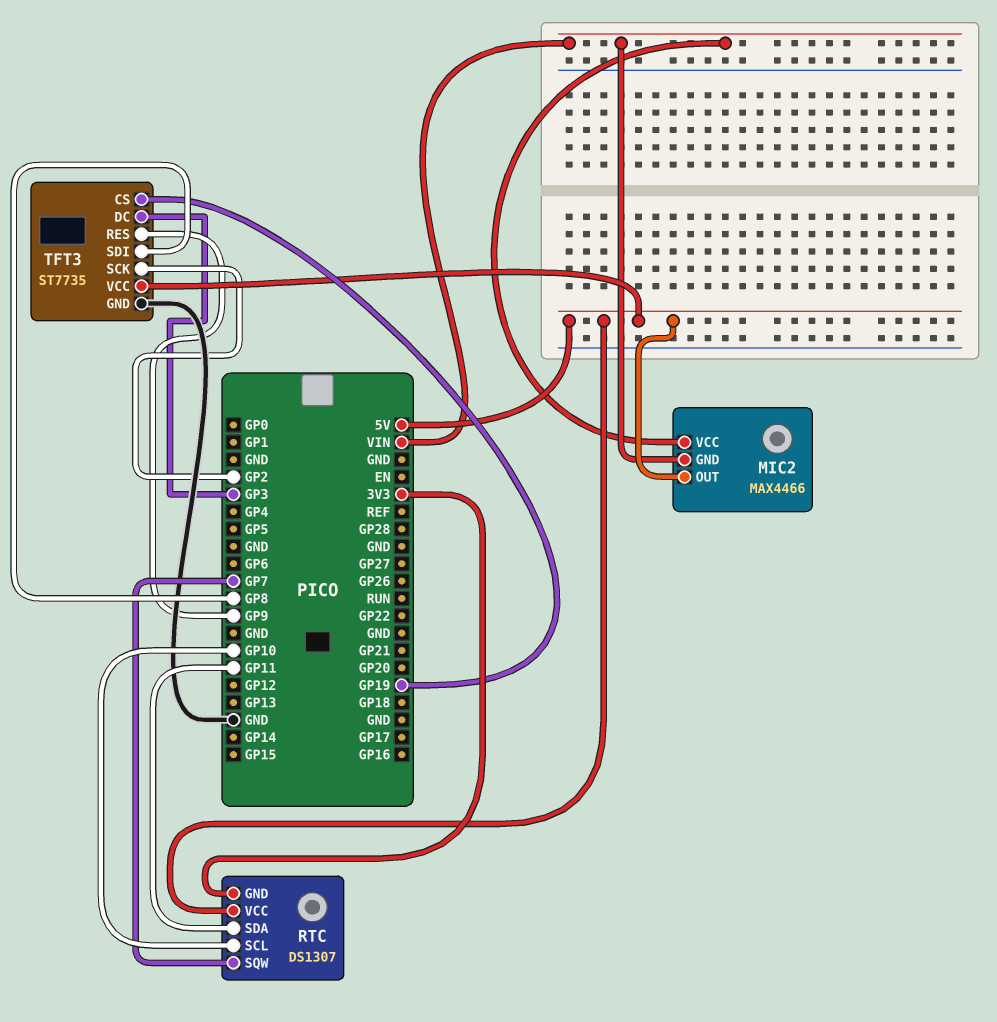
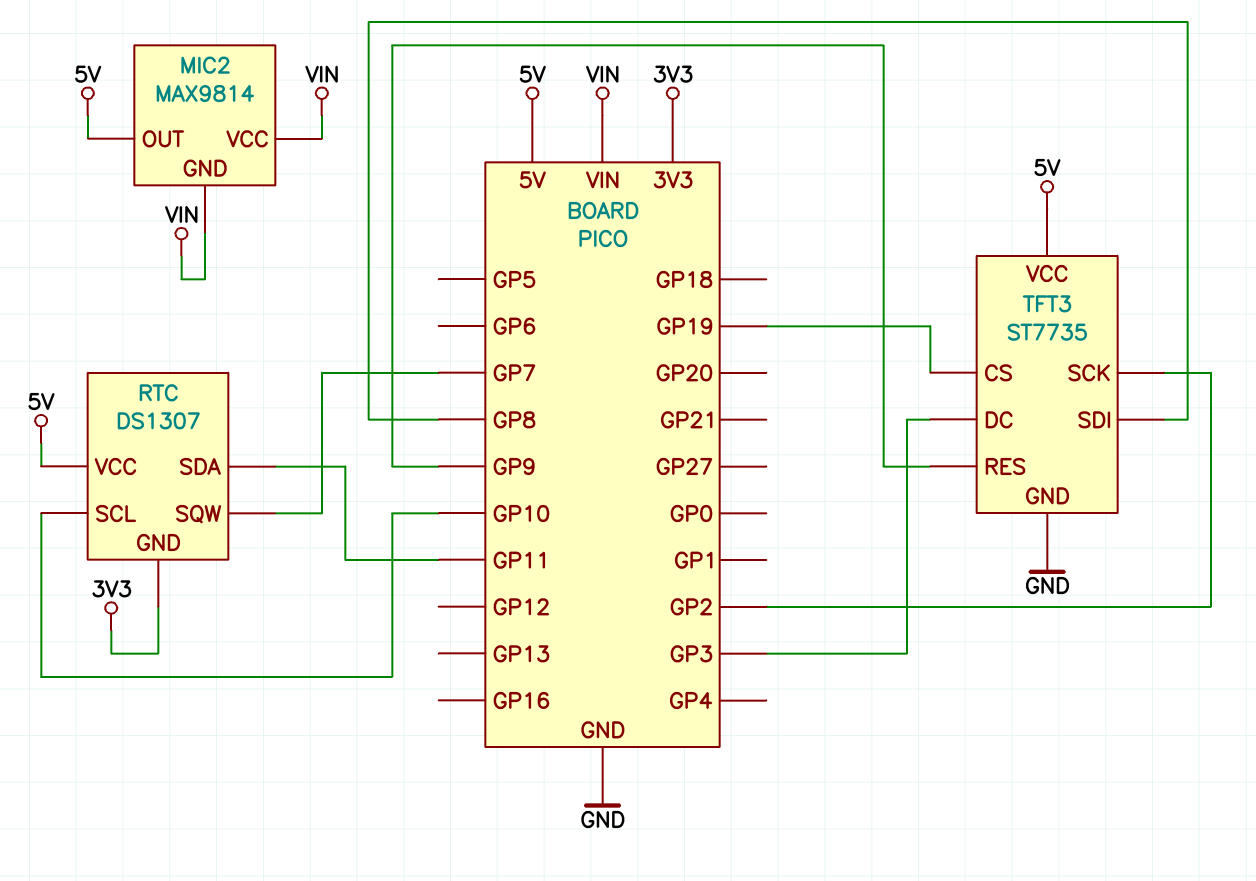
MIC2: MAX4466 -> MAX9814

